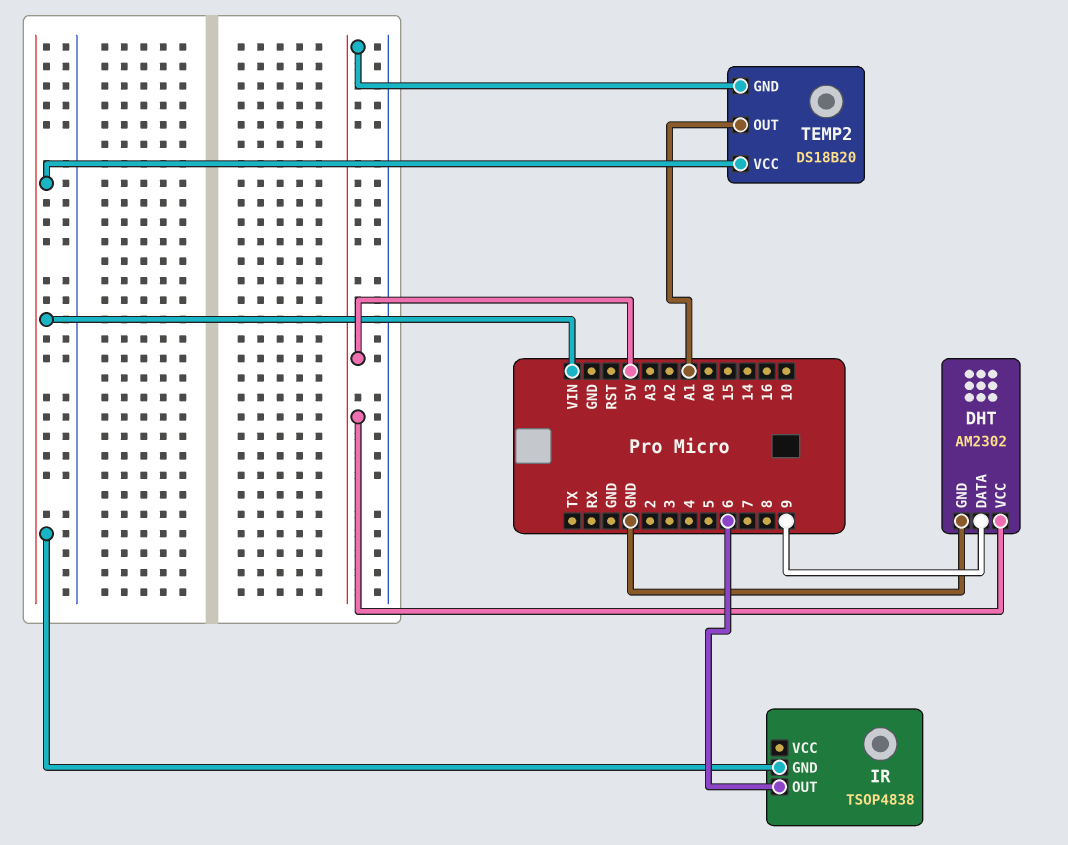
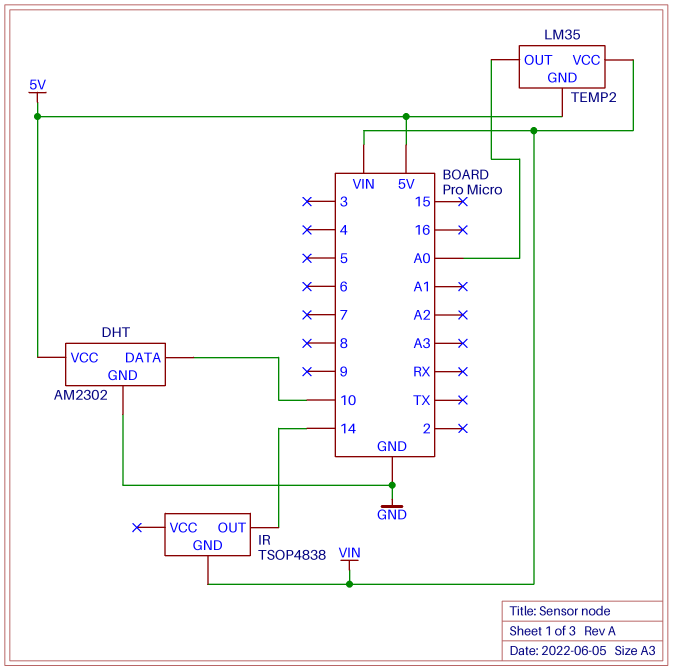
DHT pin DATA: 9 -> 10
IR pin OUT: 6 -> 14
TEMP2: DS18B20 -> LM35
TEMP2 pin OUT: A1 -> A0

